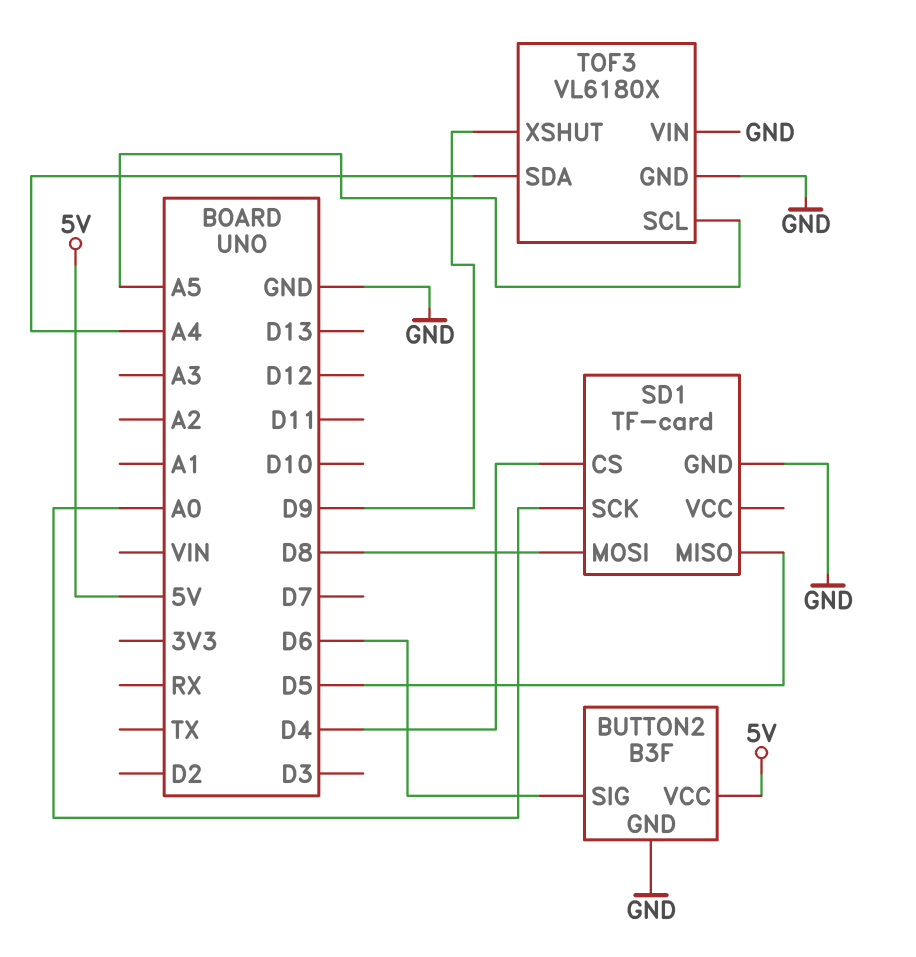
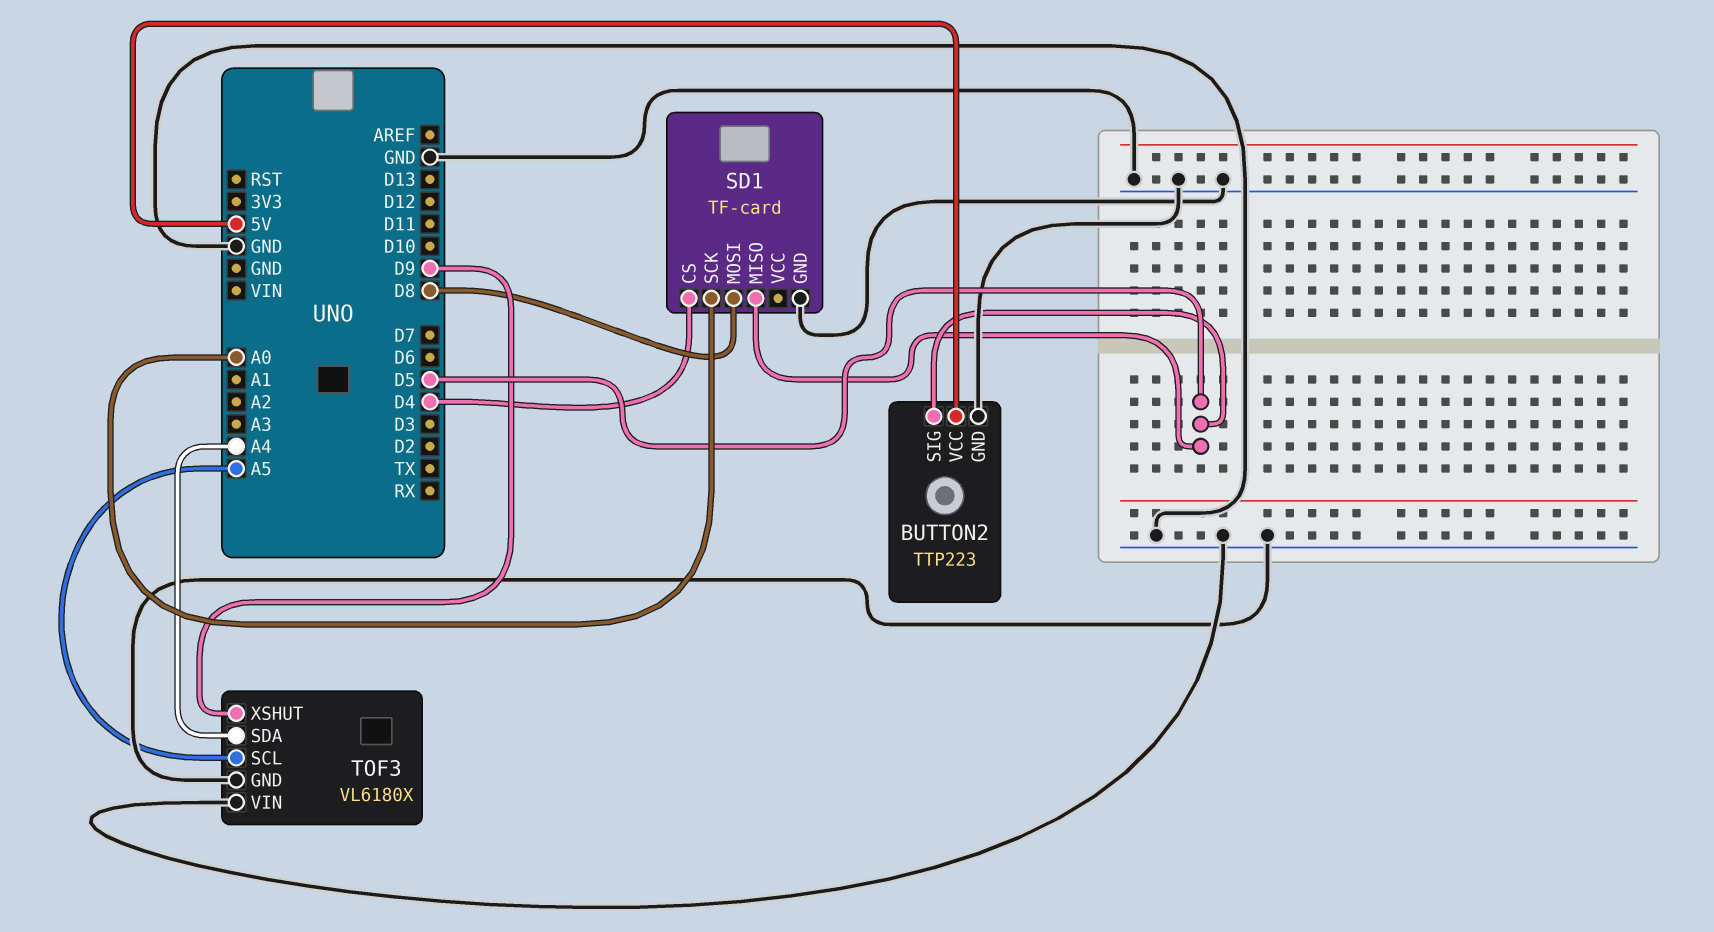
BUTTON2: B3F -> TTP223
BUTTON2 pin SIG: D6 -> D5

